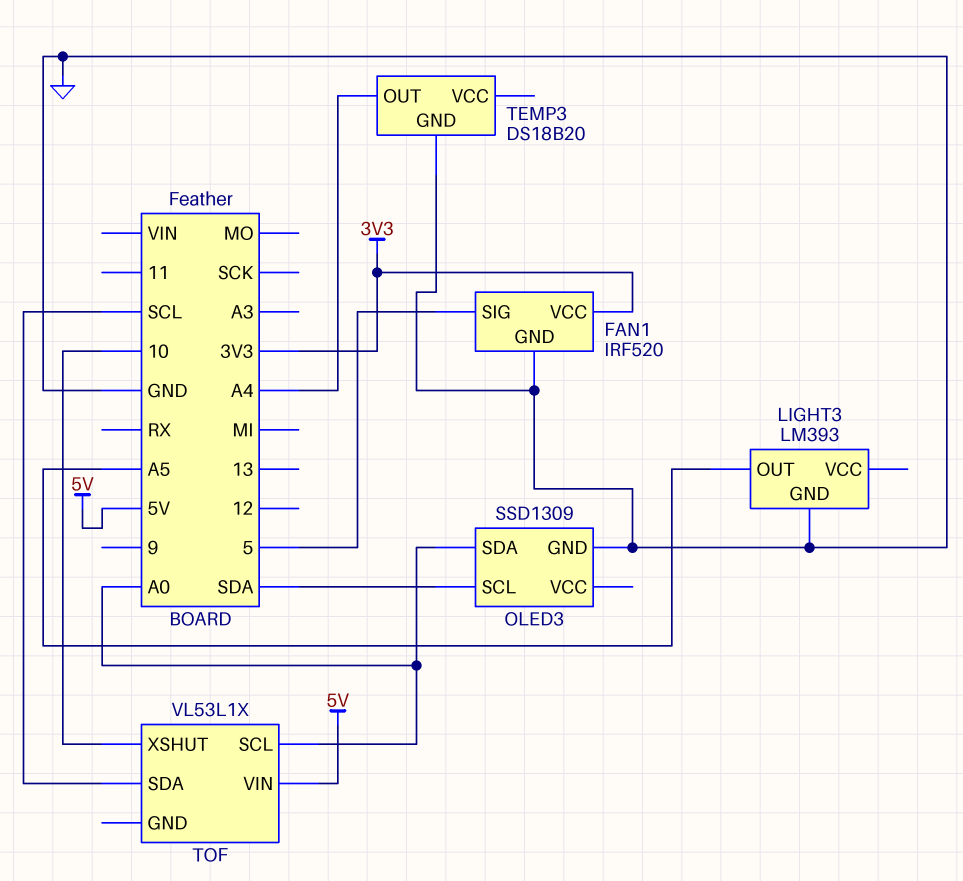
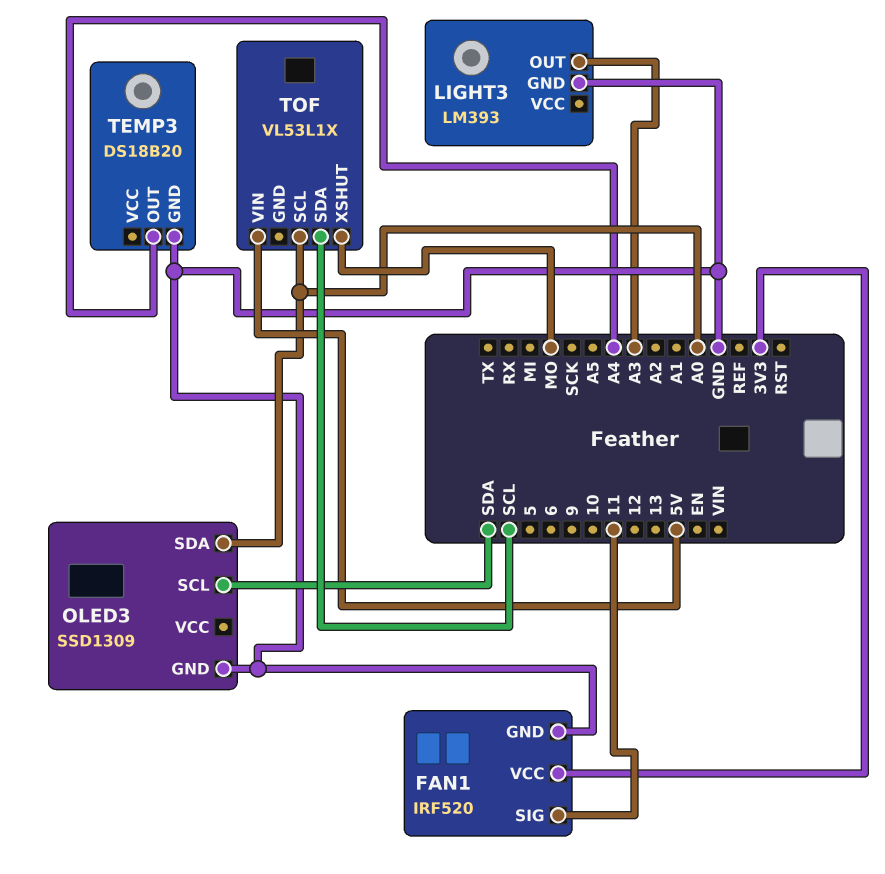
FAN1 pin SIG: 5 -> 11
LIGHT3 pin OUT: A5 -> A3
TOF pin XSHUT: 10 -> MO

